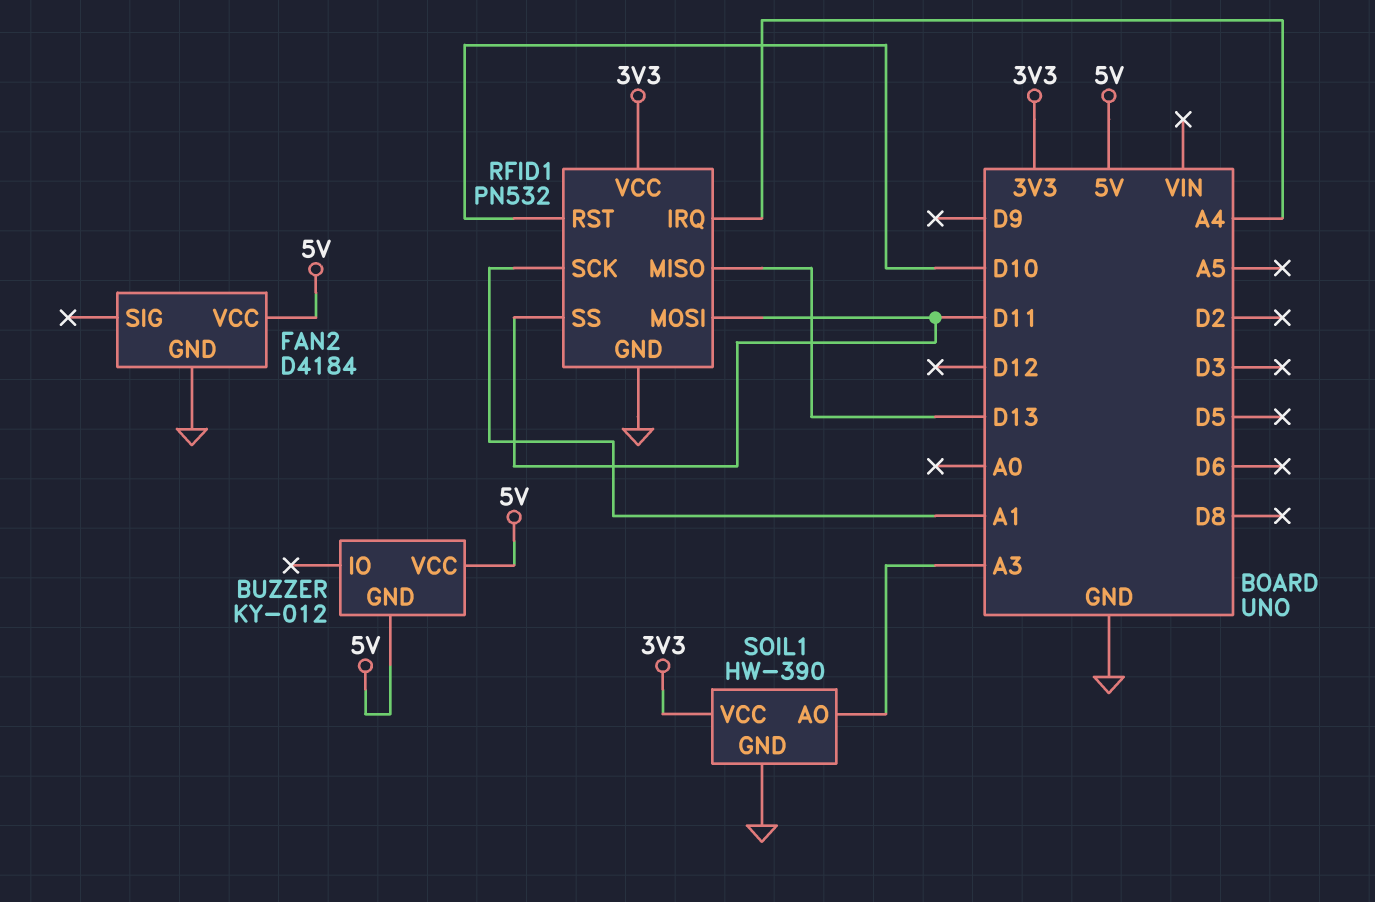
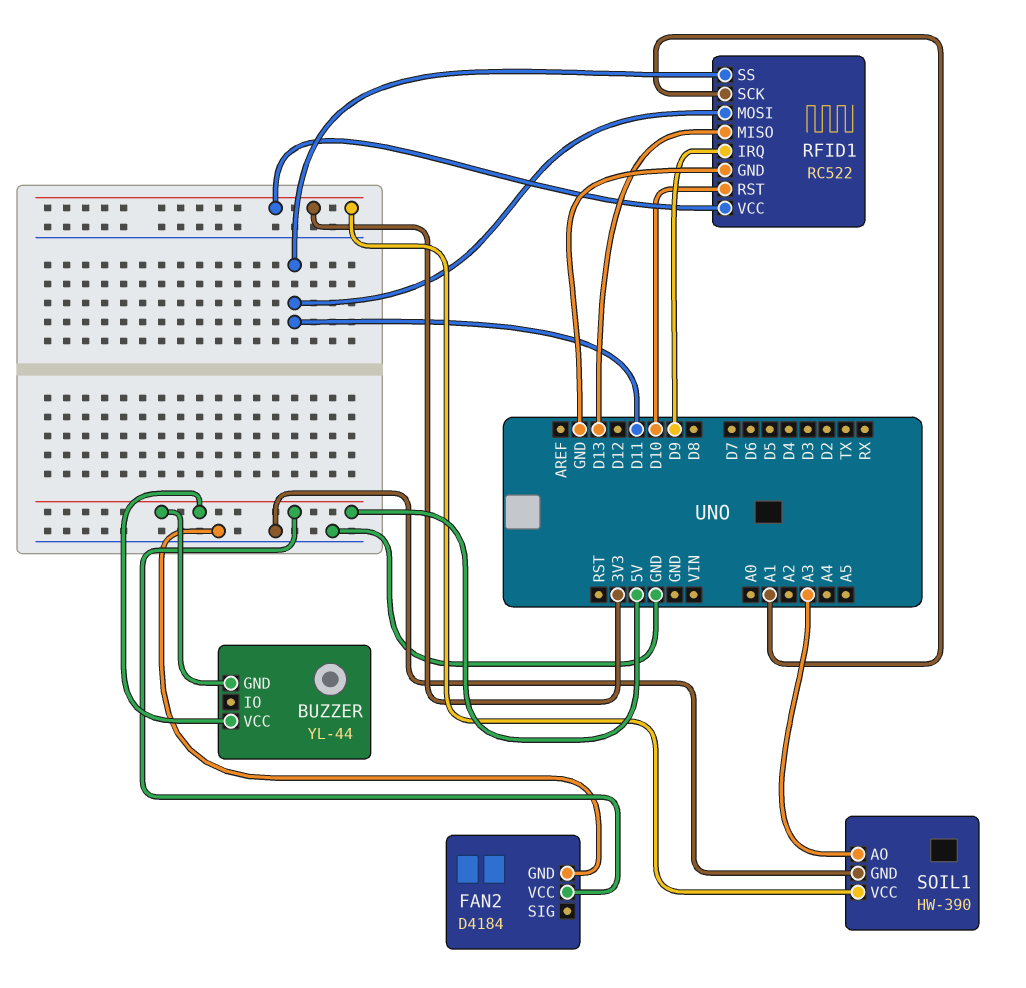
BUZZER: KY-012 -> YL-44
RFID1: PN532 -> RC522
RFID1 pin IRQ: A4 -> D9

